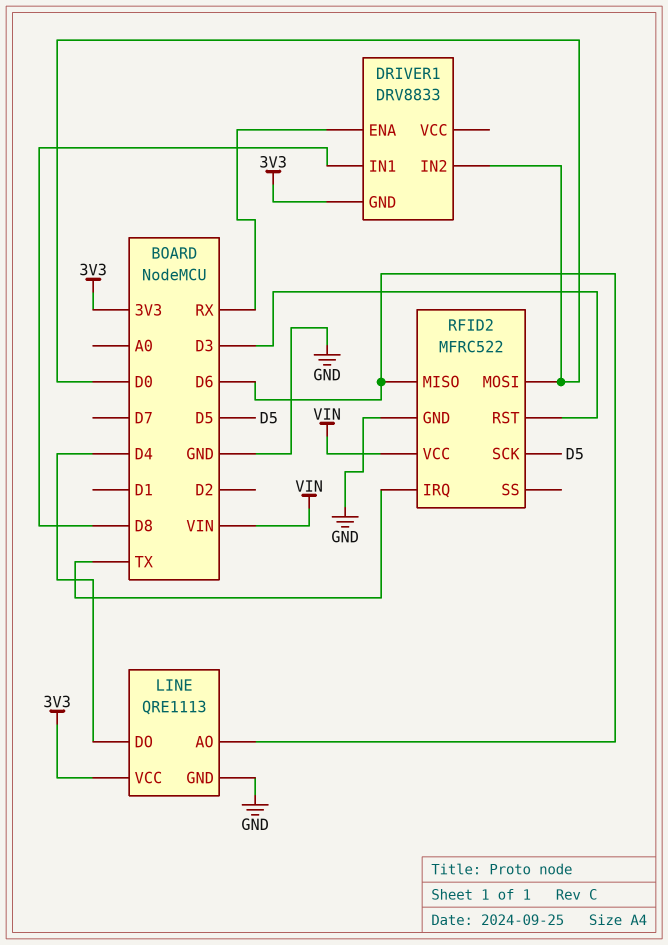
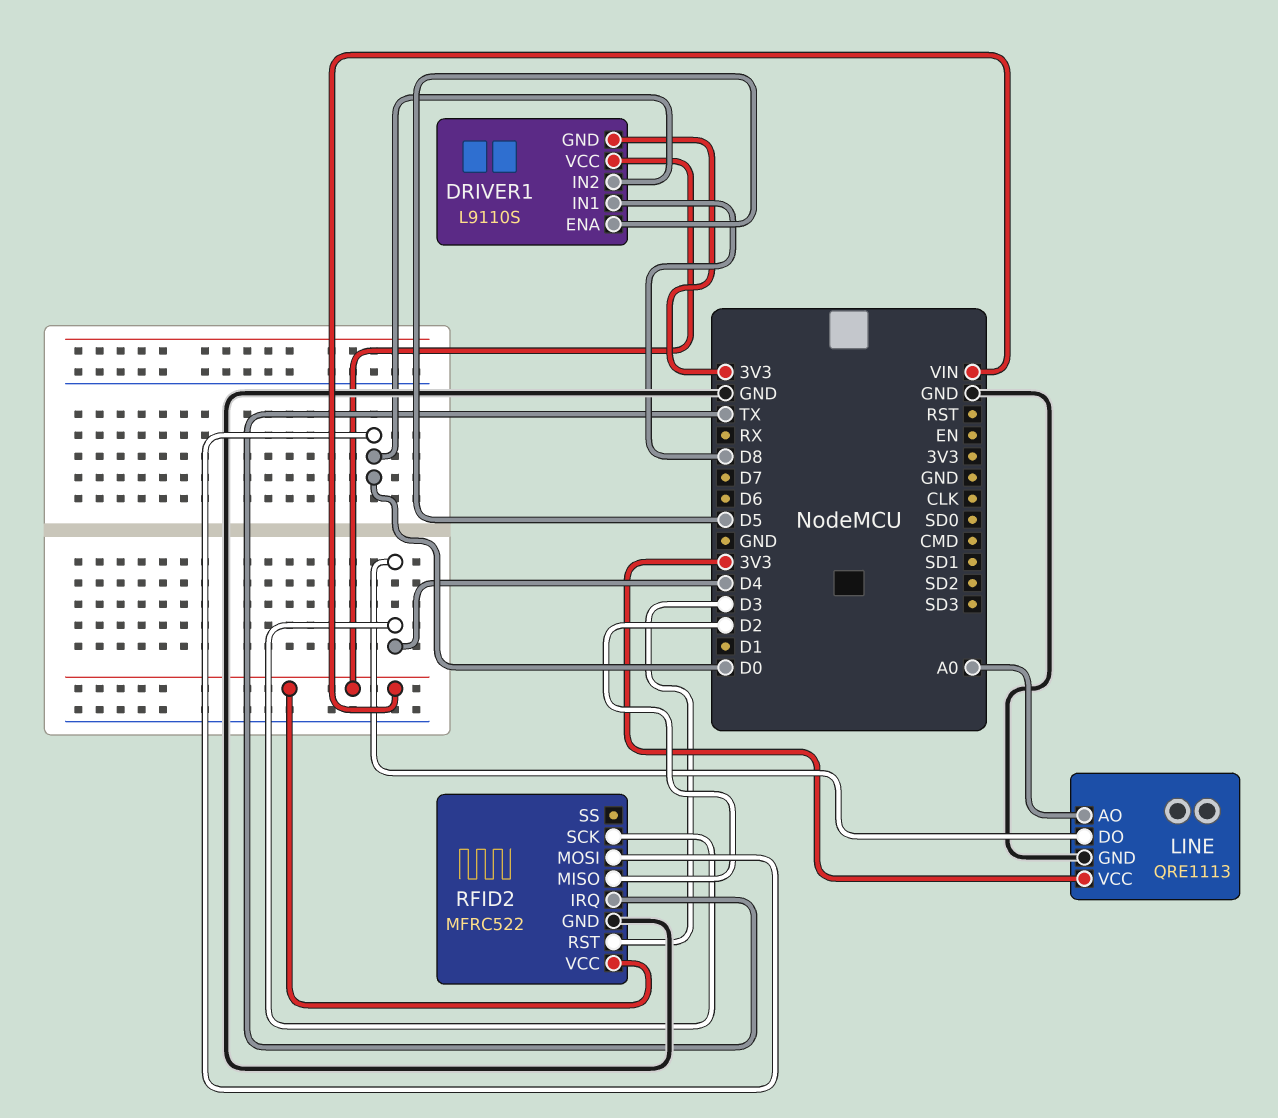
DRIVER1: DRV8833 -> L9110S
DRIVER1 pin ENA: RX -> D5
DRIVER1 pin VCC: none -> VIN
LINE pin AO: D6 -> A0
RFID2 pin MISO: D6 -> D2
RFID2 pin SCK: D5 -> D4

